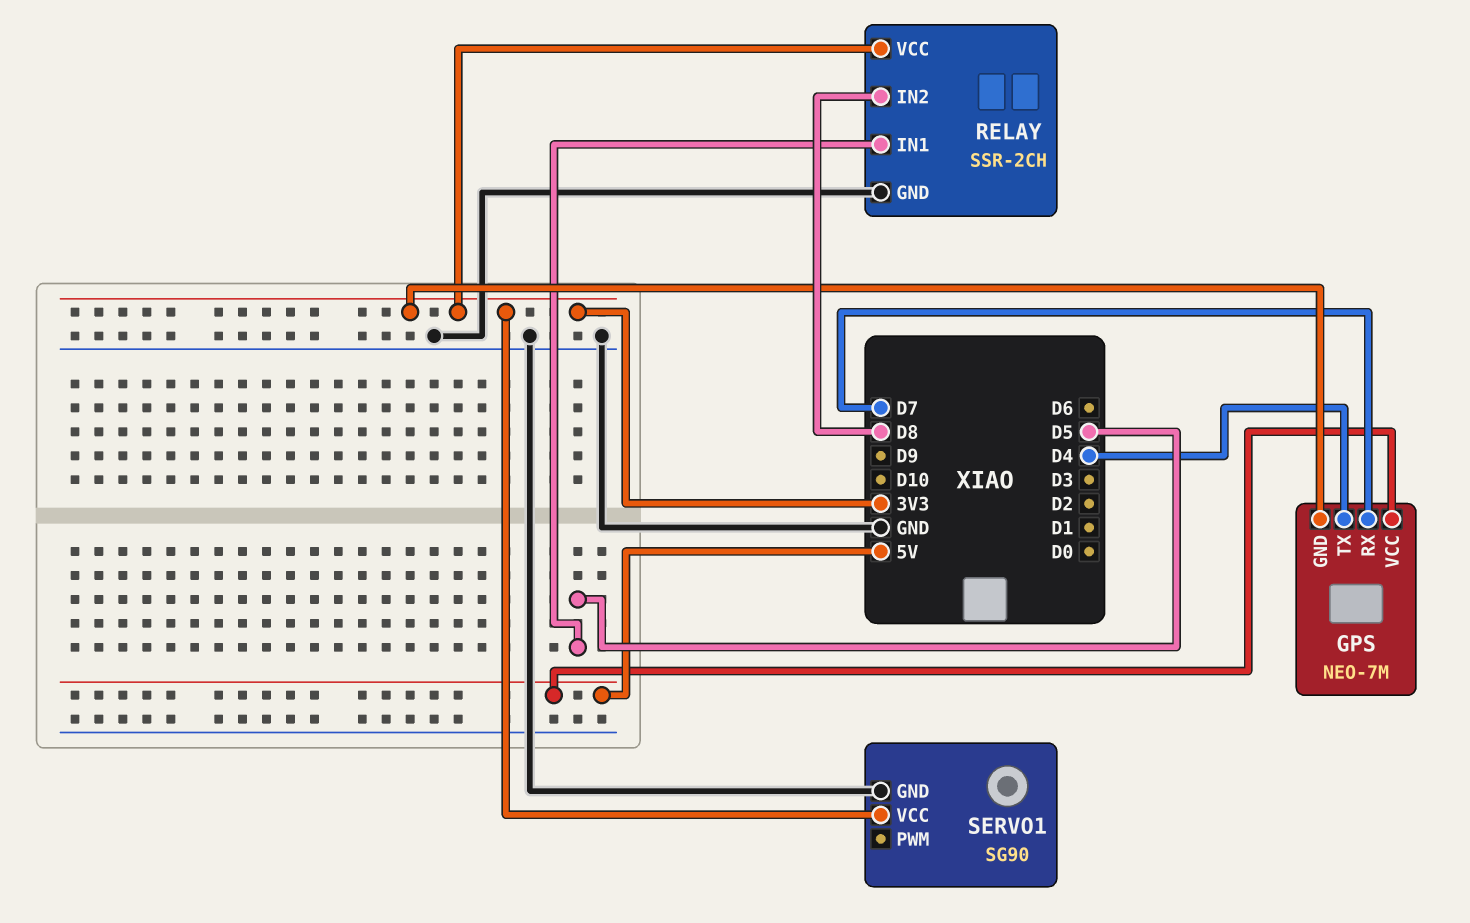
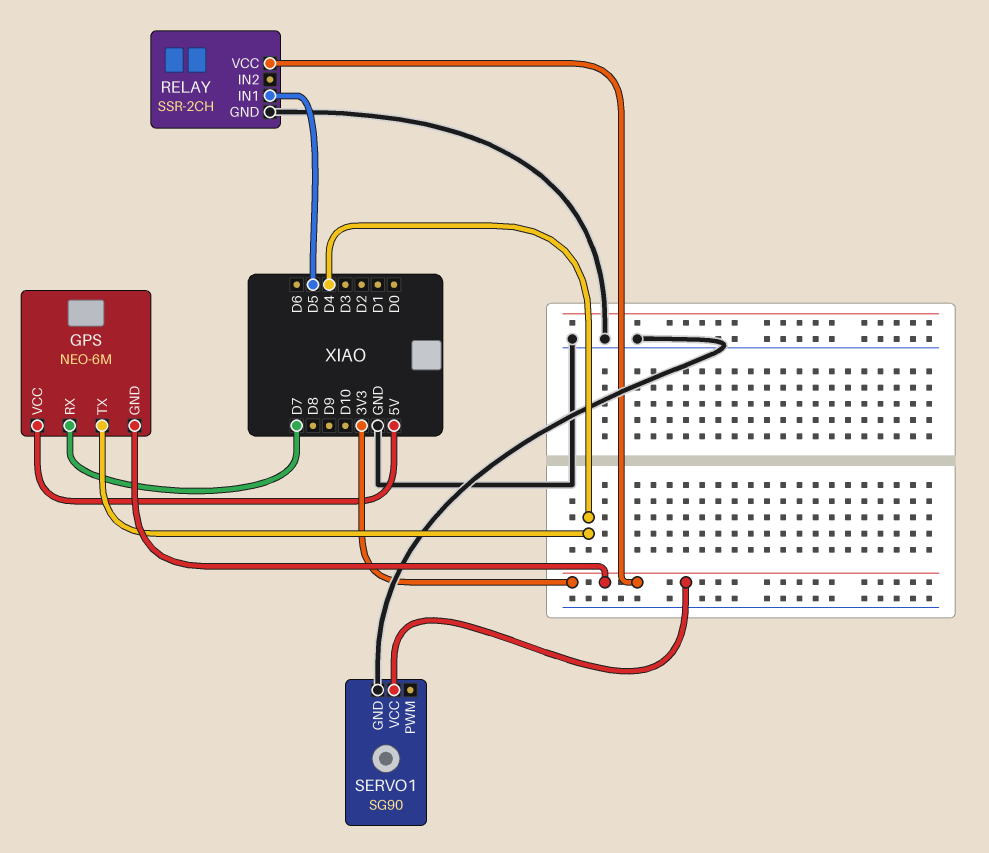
GPS: NEO-7M -> NEO-6M
RELAY pin IN2: D8 -> none

